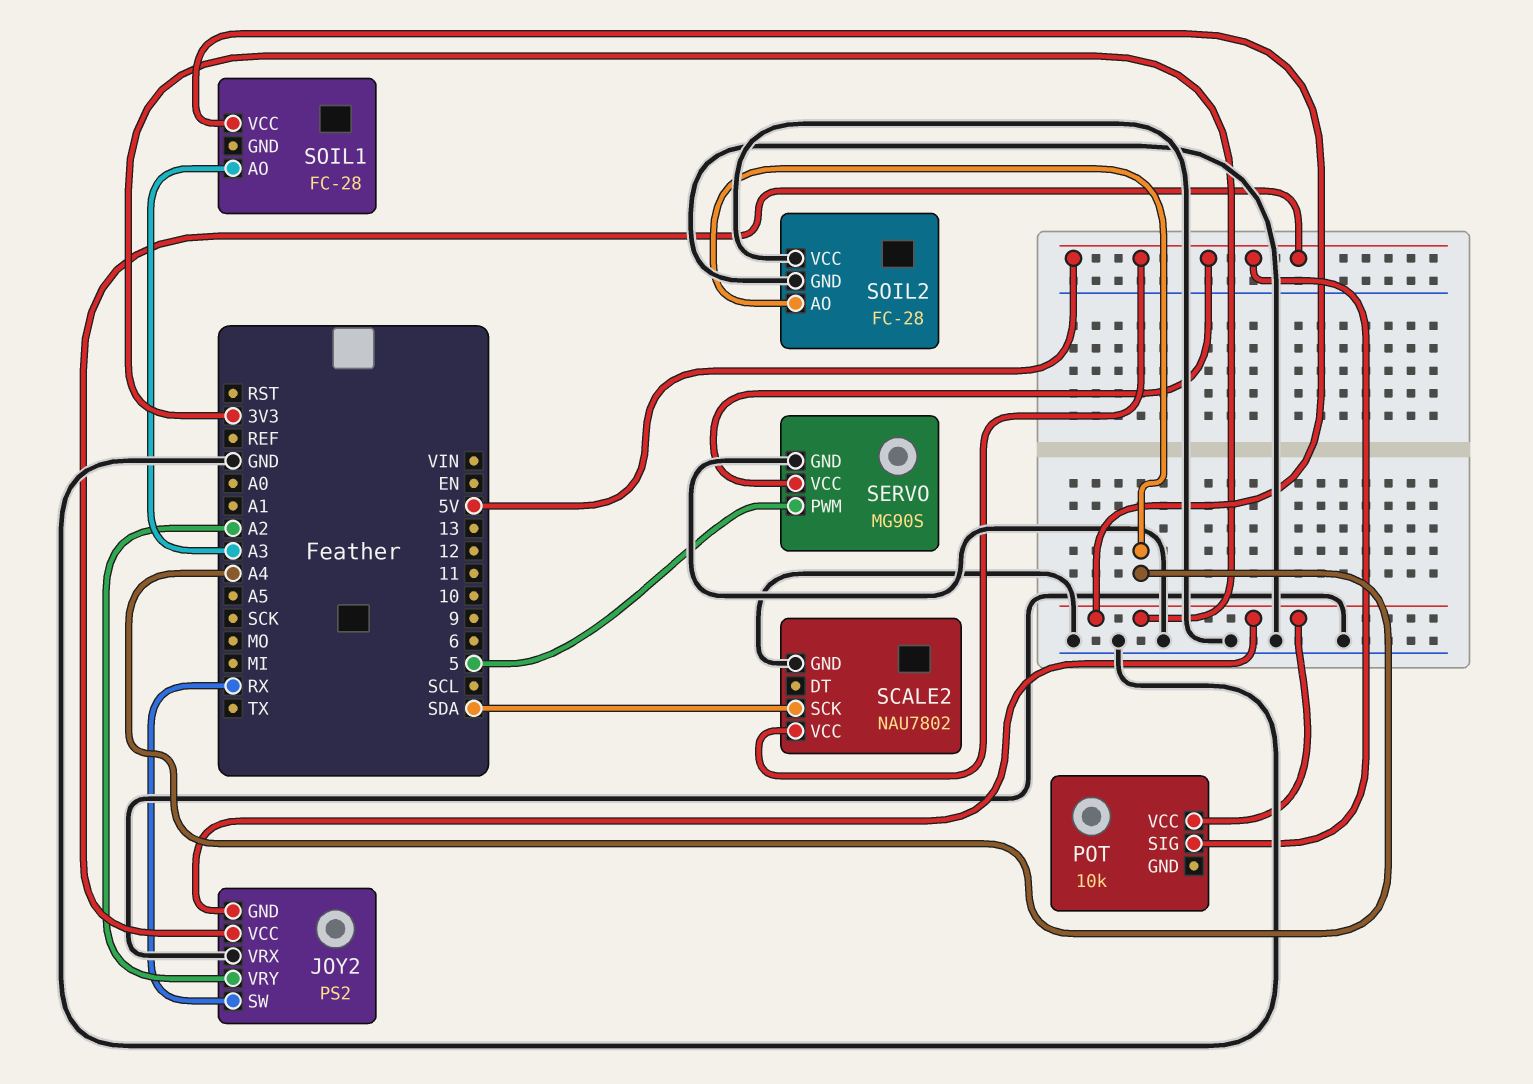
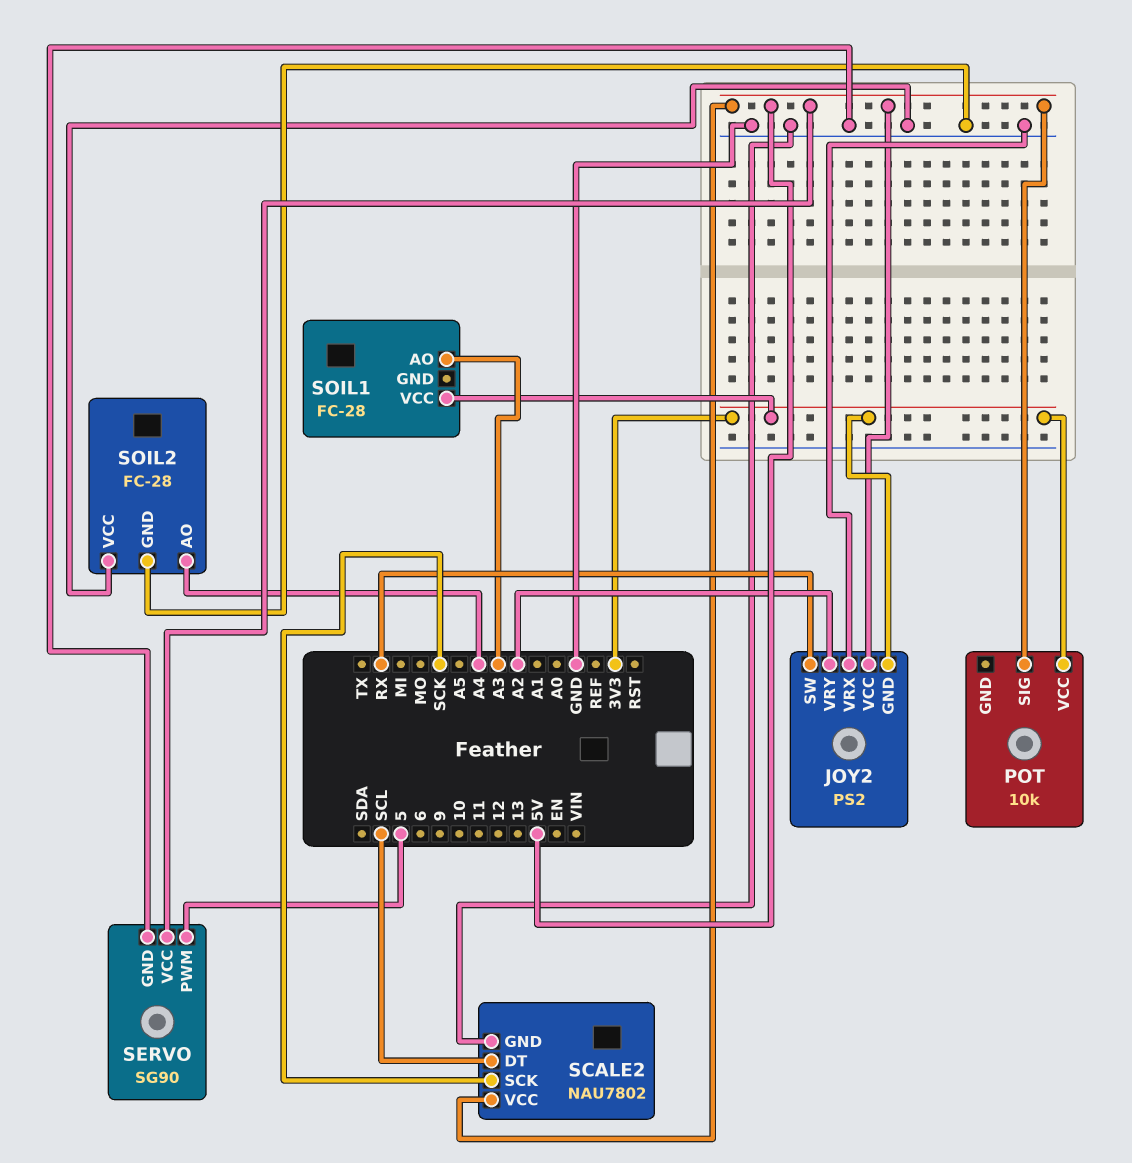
SCALE2 pin DT: none -> SCL
SCALE2 pin SCK: SDA -> SCK
SERVO: MG90S -> SG90

